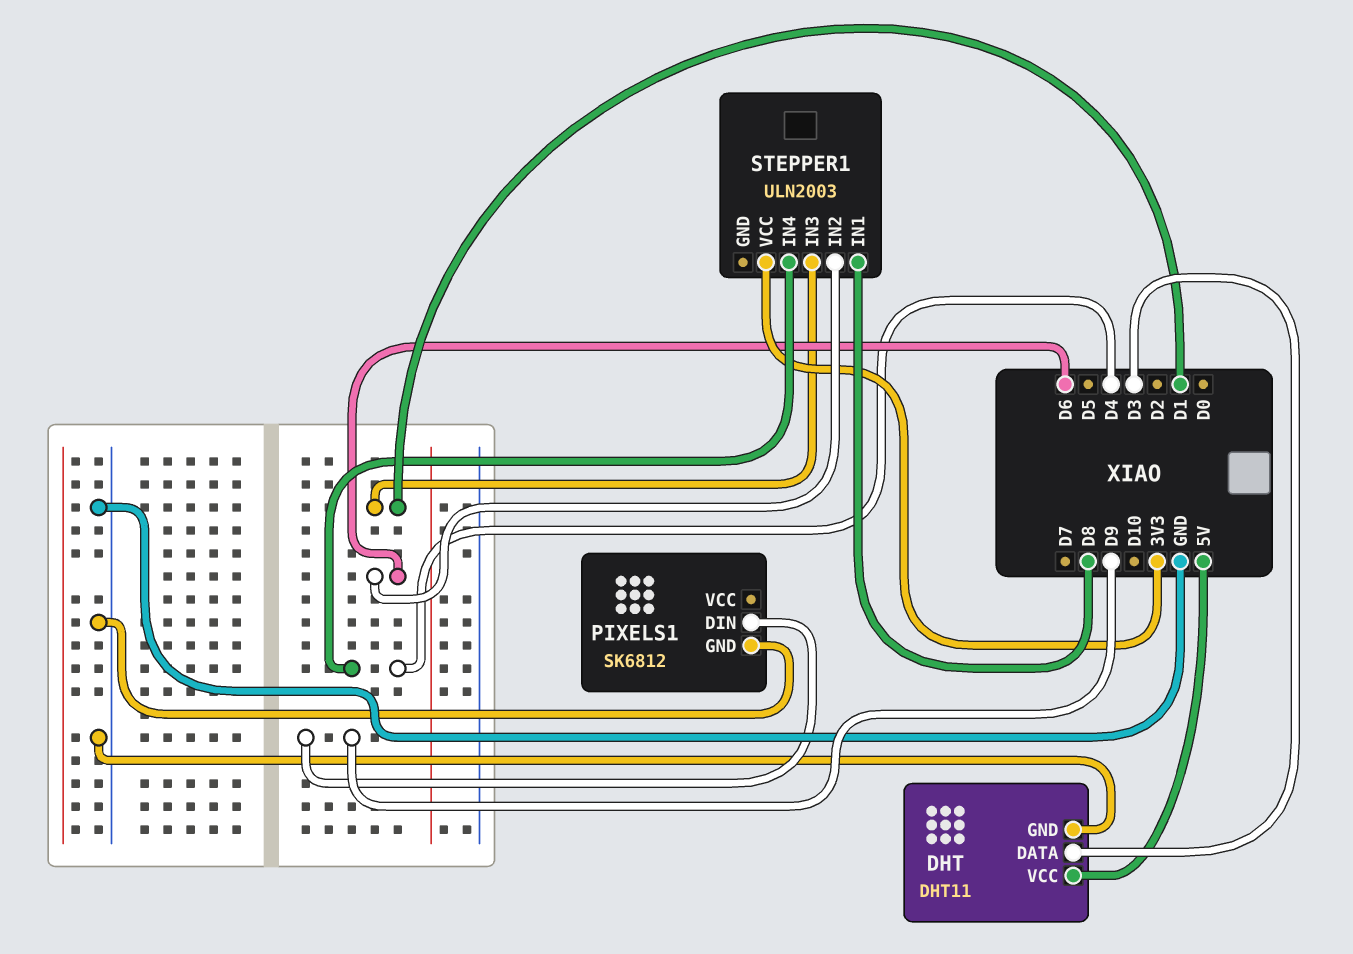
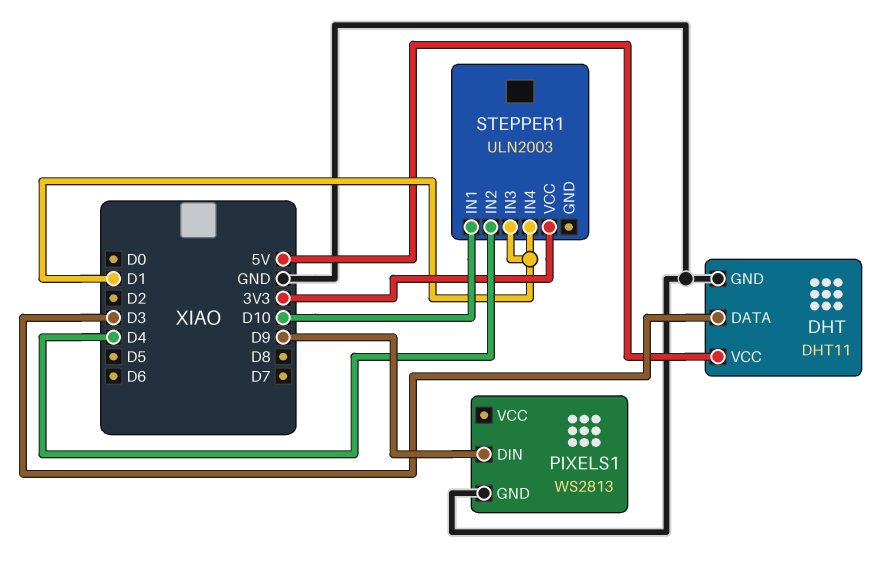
PIXELS1: SK6812 -> WS2813
STEPPER1 pin IN1: D8 -> D10
STEPPER1 pin IN2: D6 -> D4
STEPPER1 pin IN4: D4 -> D1

